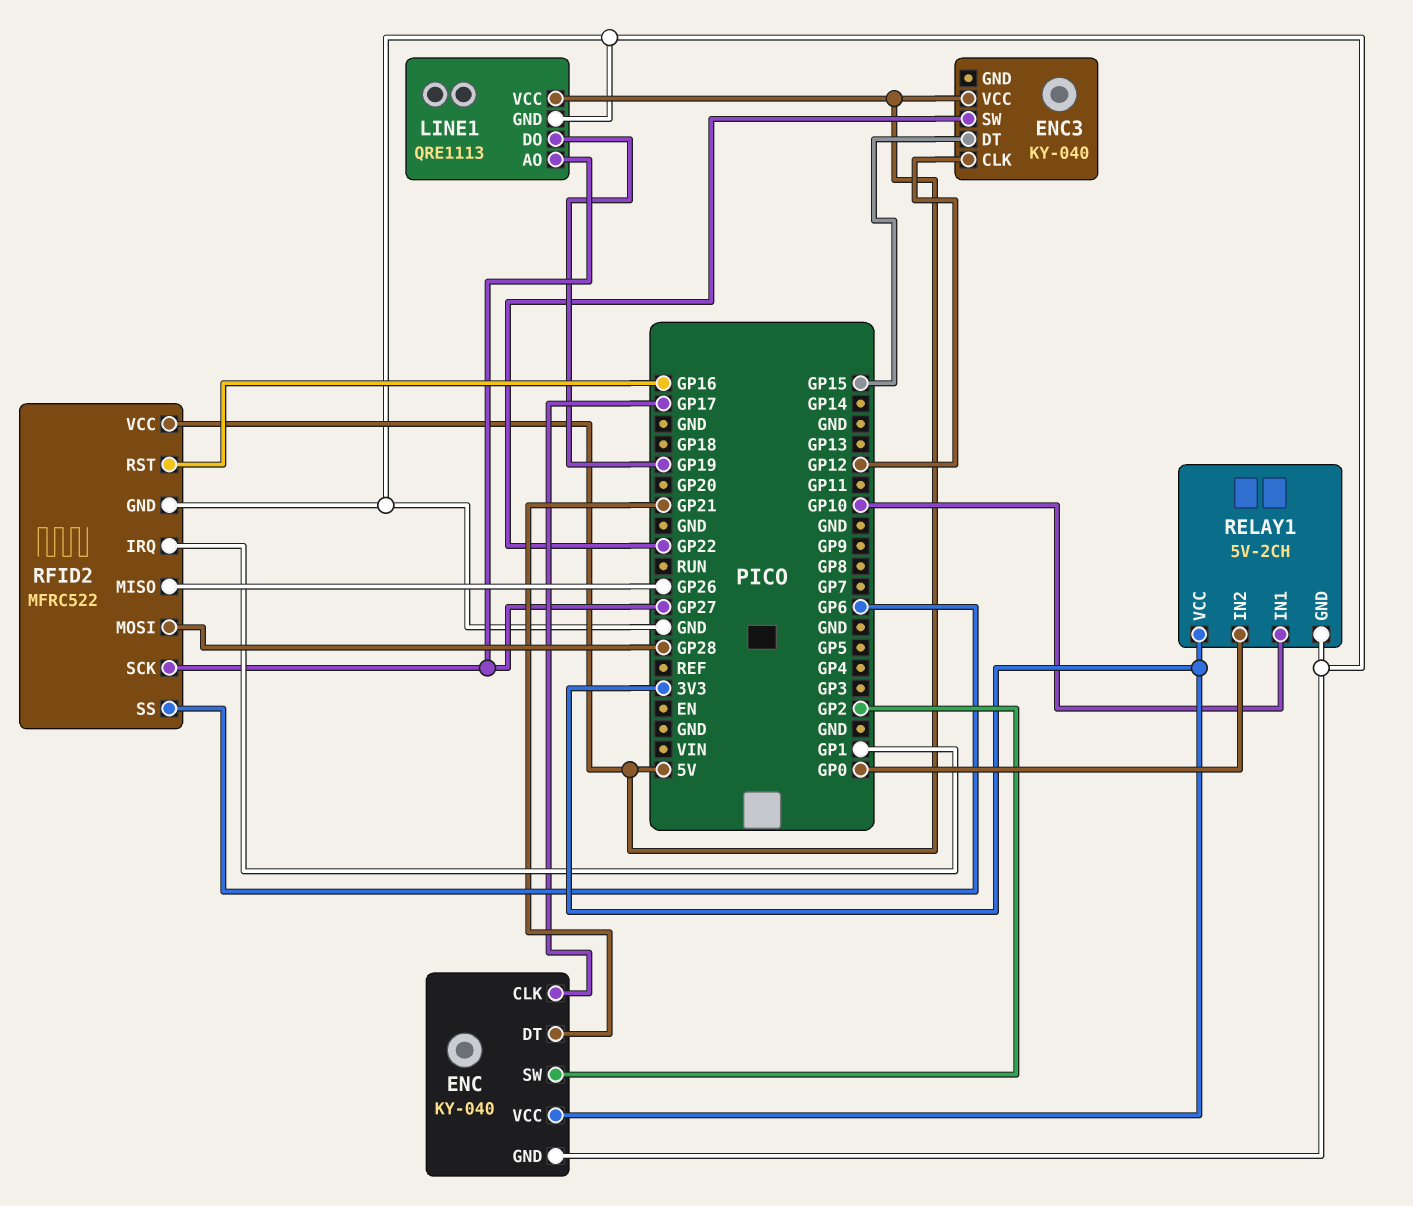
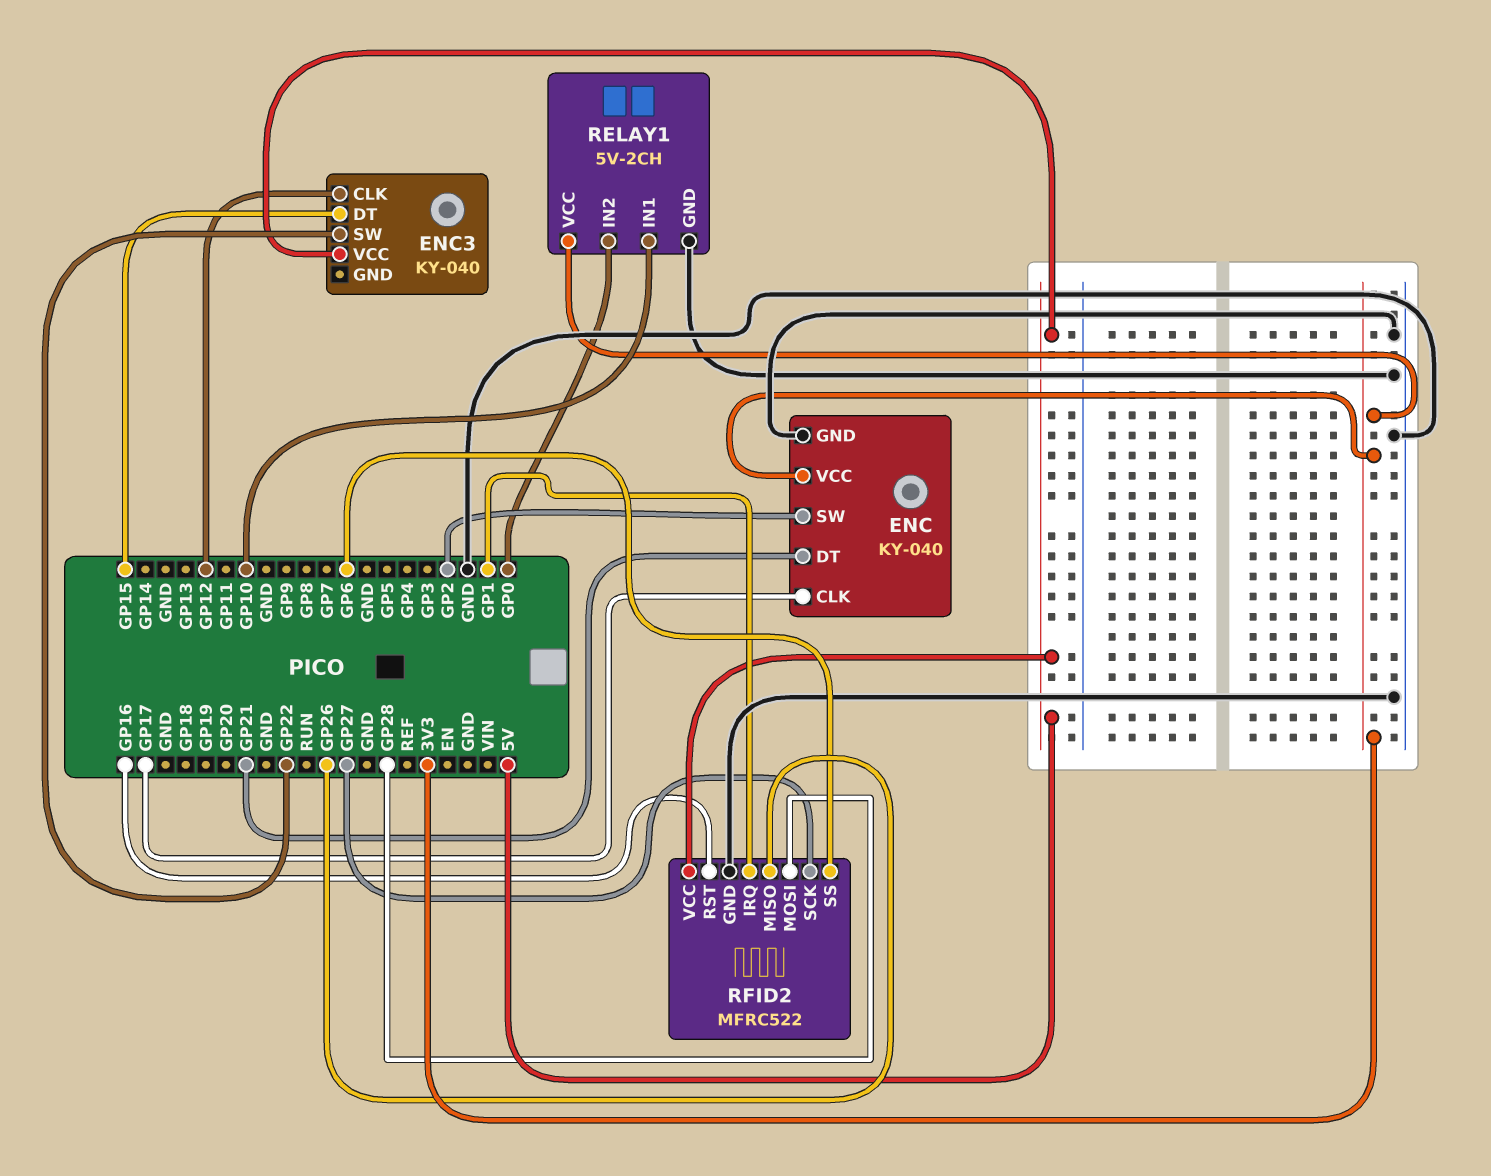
LINE1: QRE1113 -> none
LINE1 pin AO: GP27 -> none
LINE1 pin DO: GP19 -> none
LINE1 pin GND: GND -> none
LINE1 pin VCC: 5V -> none

